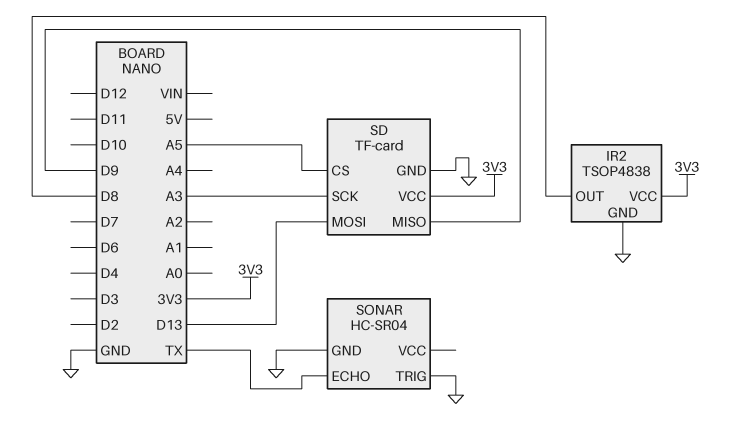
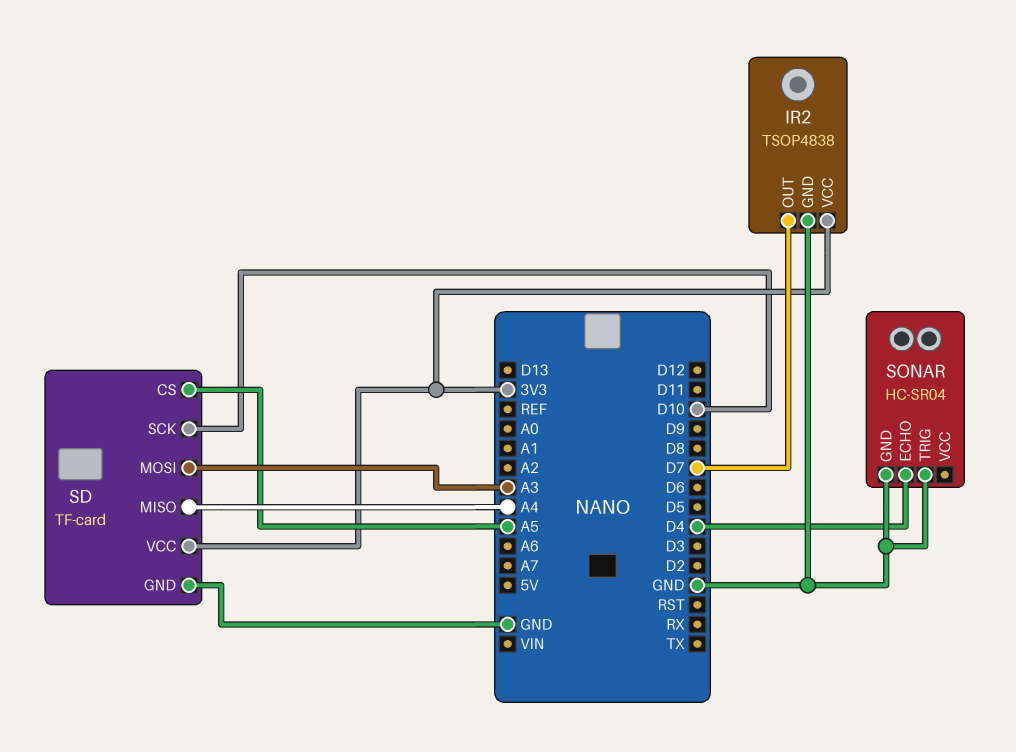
IR2 pin OUT: D8 -> D7
SD pin MISO: D9 -> A4
SD pin MOSI: D13 -> A3
SD pin SCK: A3 -> D10
SONAR pin ECHO: TX -> D4

